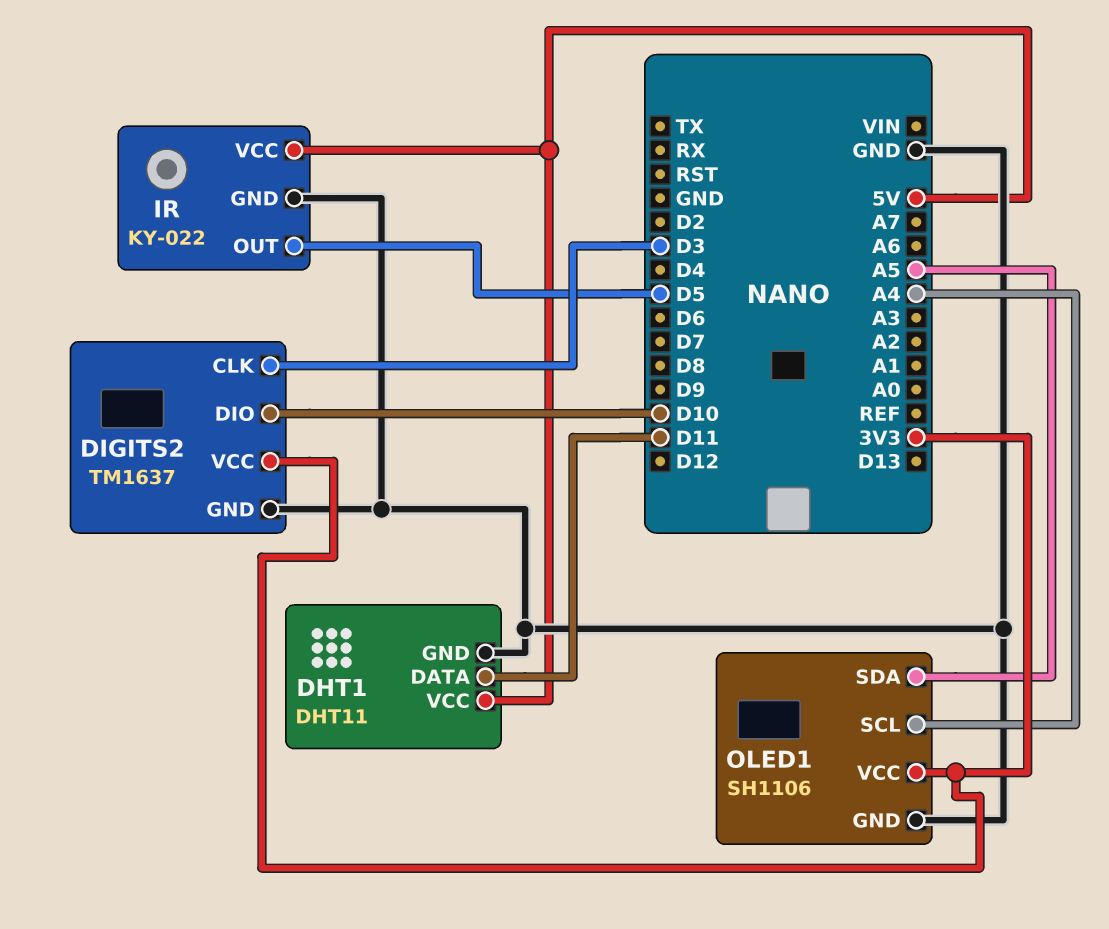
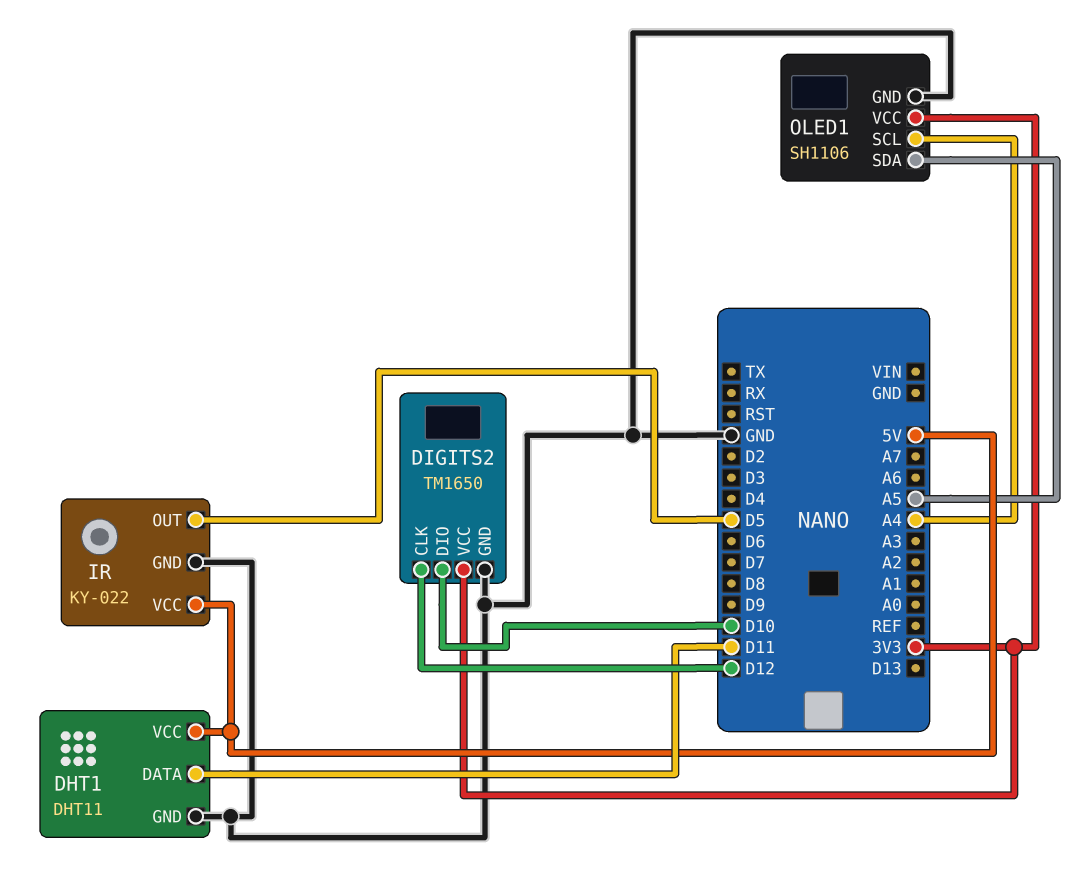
DIGITS2: TM1637 -> TM1650
DIGITS2 pin CLK: D3 -> D12

